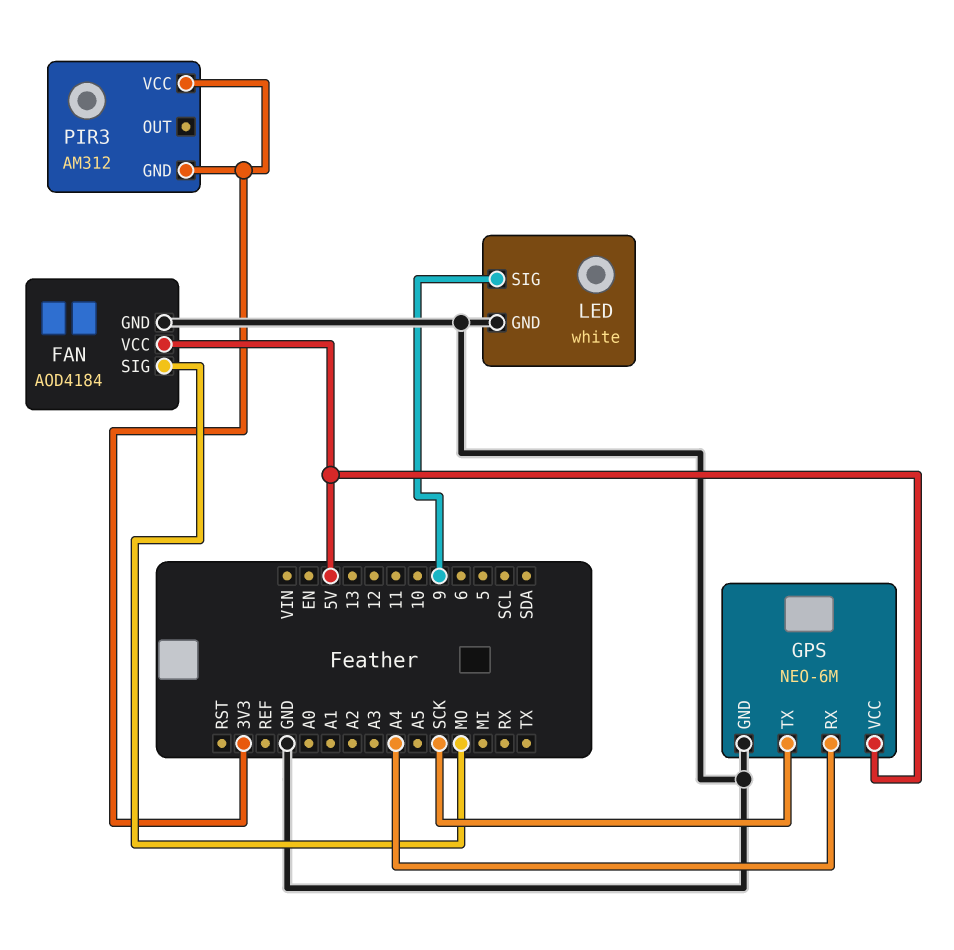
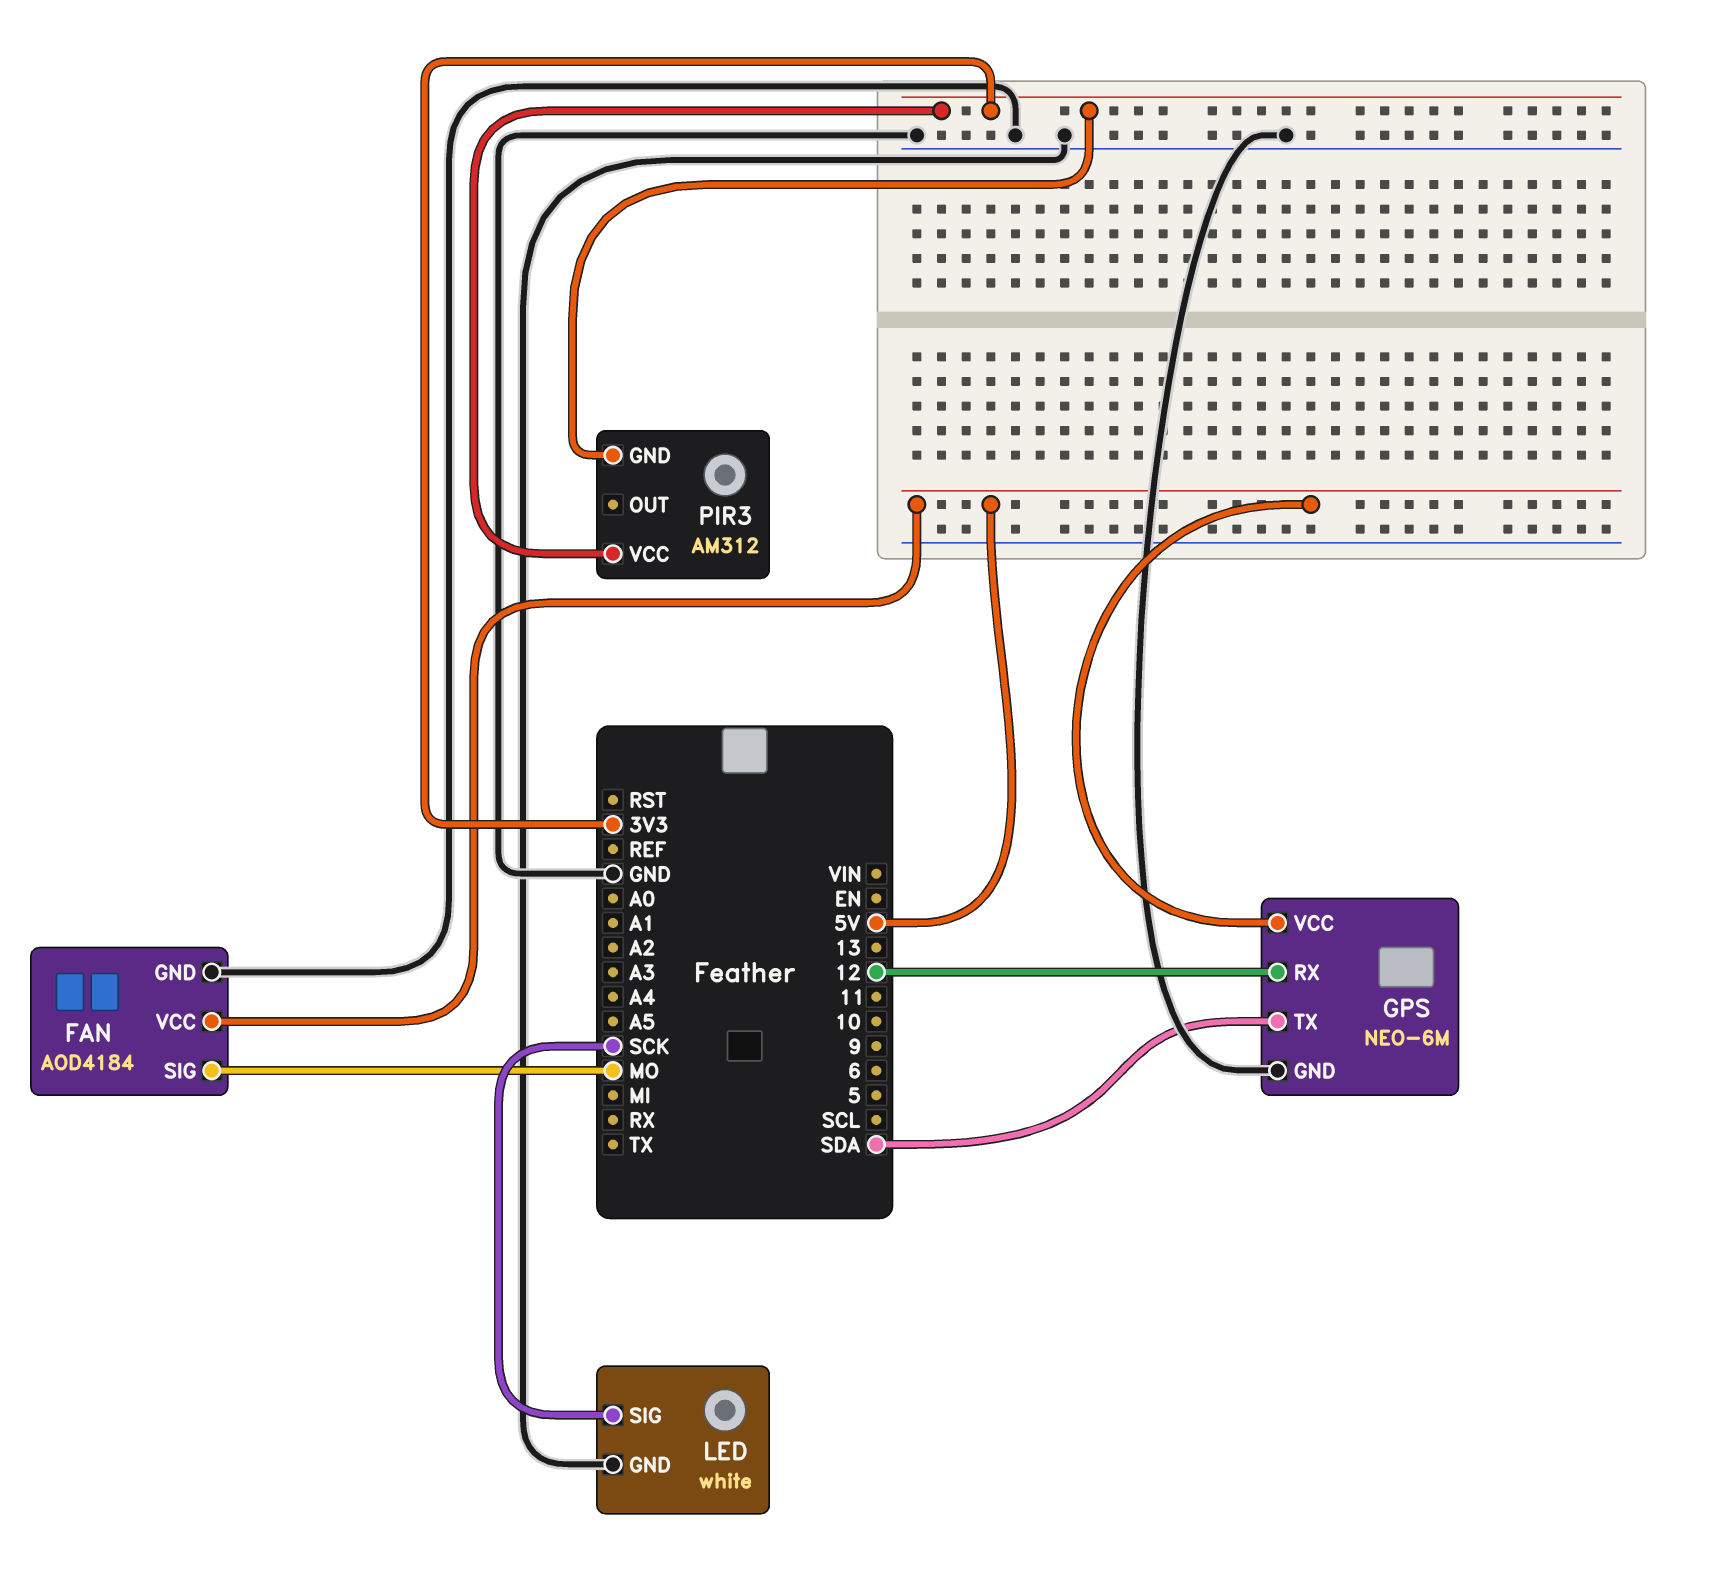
GPS pin RX: A4 -> 12
GPS pin TX: SCK -> SDA
LED pin SIG: 9 -> SCK

